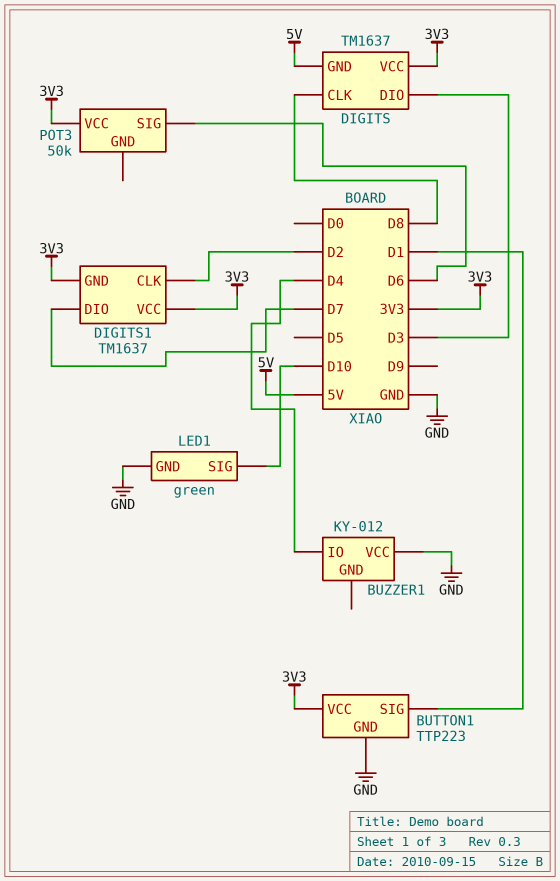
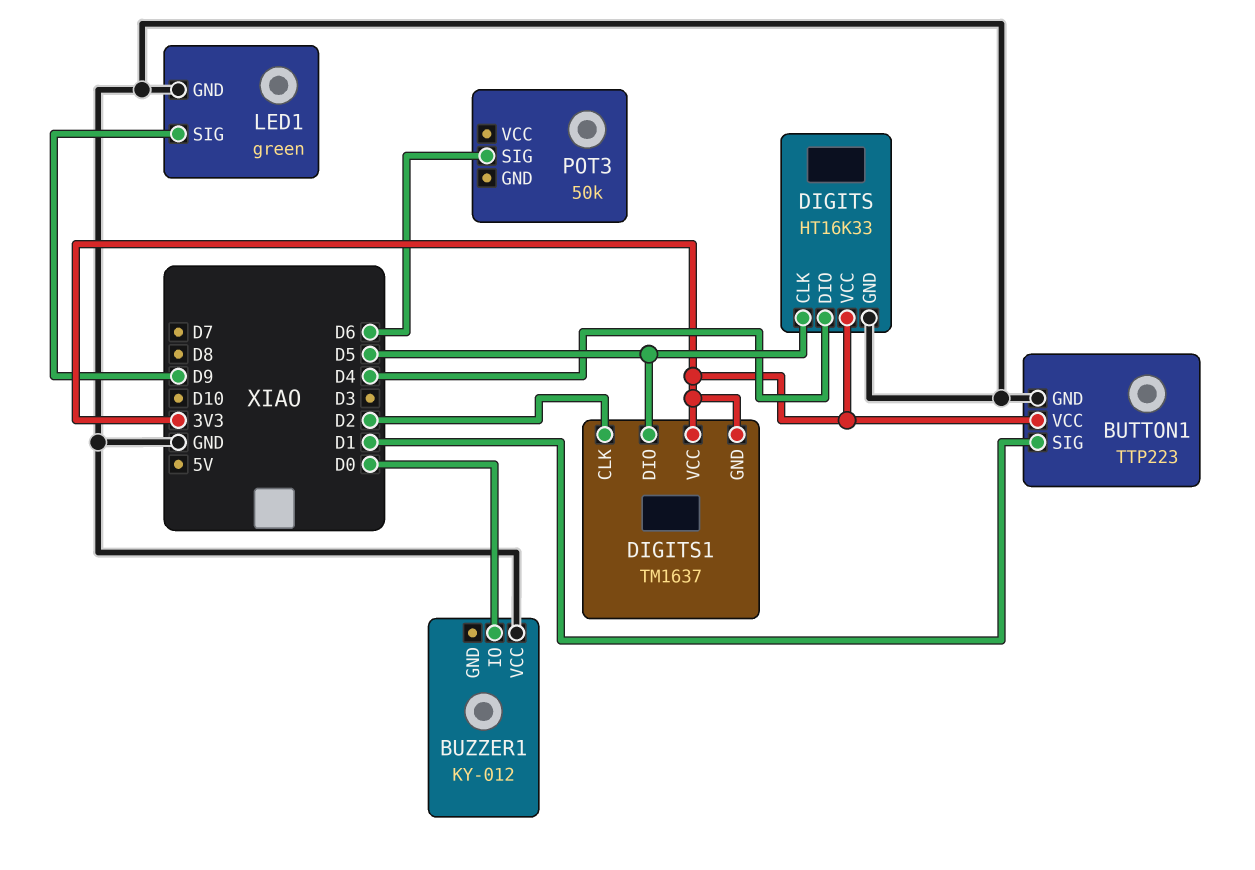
BUZZER1 pin IO: D4 -> D0
DIGITS: TM1637 -> HT16K33
DIGITS pin CLK: D8 -> D5
DIGITS pin DIO: D3 -> D4
DIGITS pin GND: 5V -> GND
DIGITS1 pin DIO: D7 -> D5
LED1 pin SIG: D10 -> D9
POT3 pin VCC: 3V3 -> none

